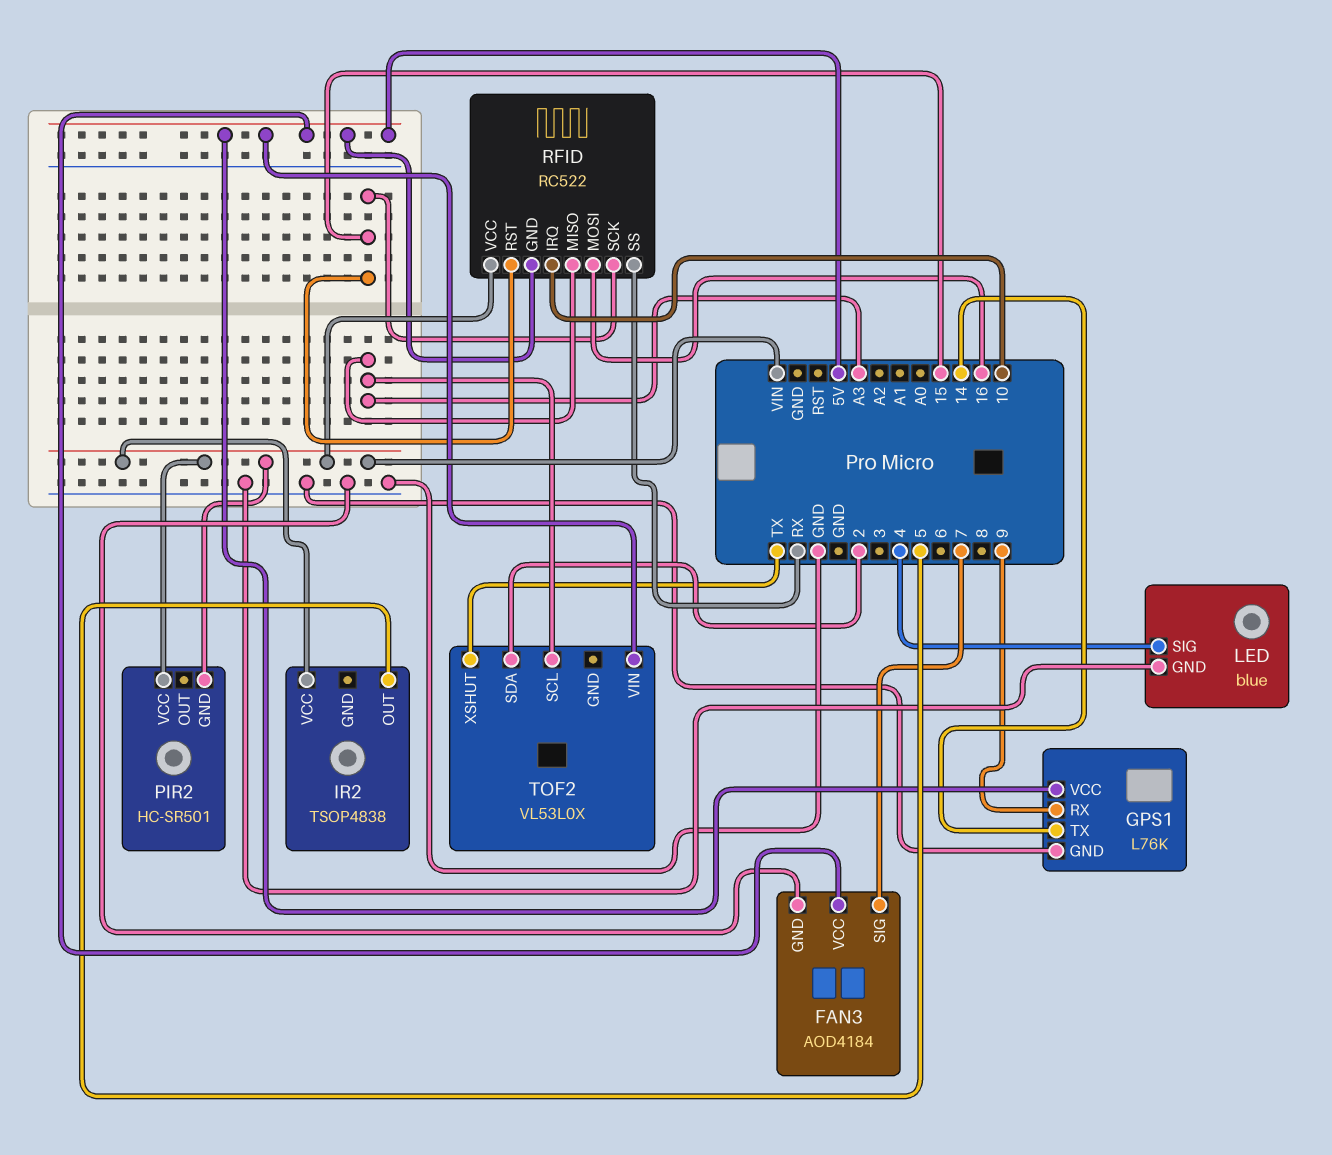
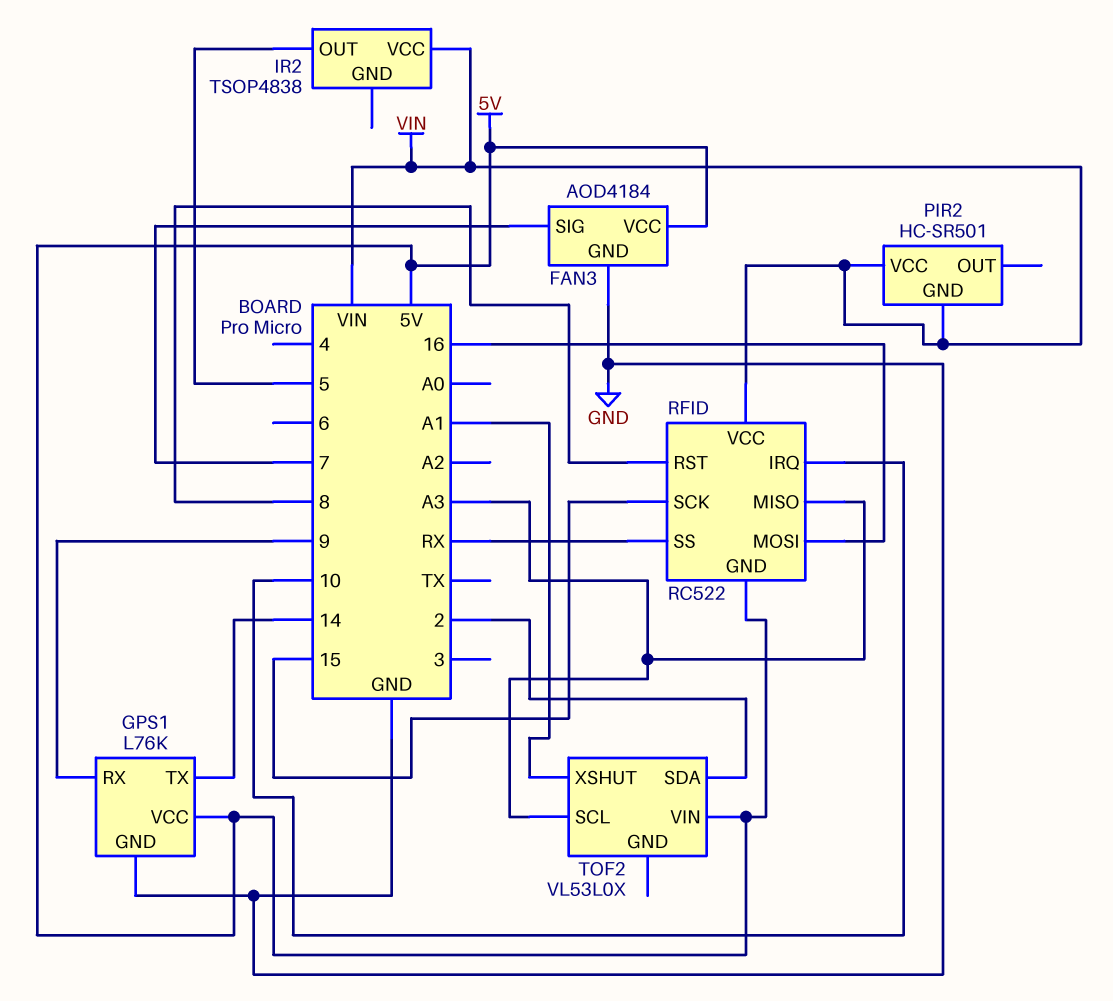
LED: blue -> none
LED pin GND: GND -> none
LED pin SIG: 4 -> none
RFID pin RST: 15 -> 8
TOF2 pin XSHUT: TX -> A1

